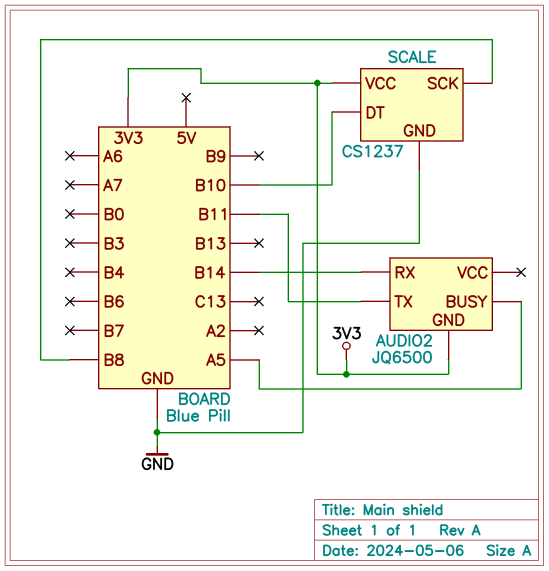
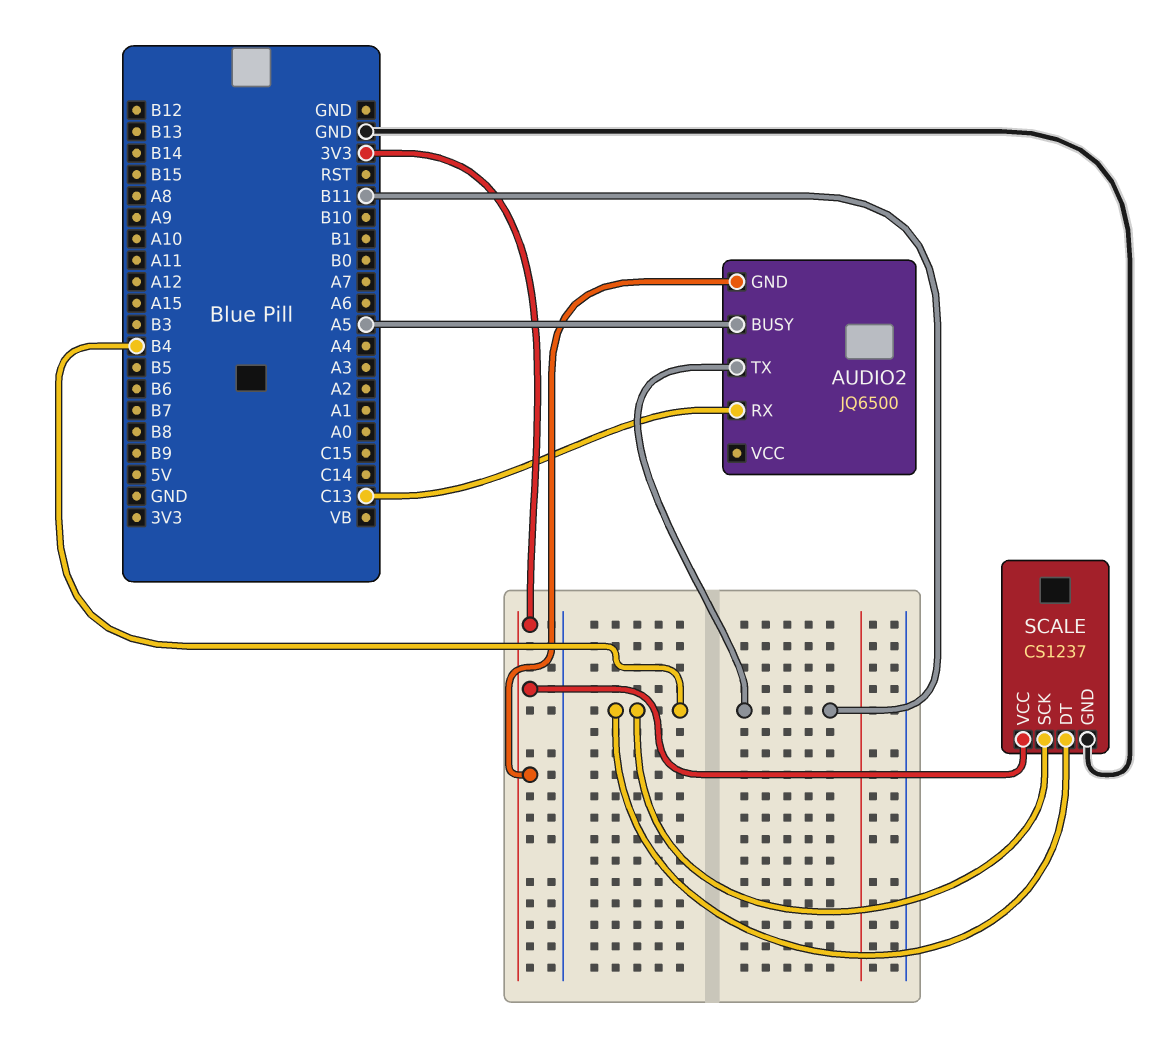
AUDIO2 pin RX: B14 -> C13
SCALE pin DT: B10 -> B4
SCALE pin SCK: B8 -> B4

